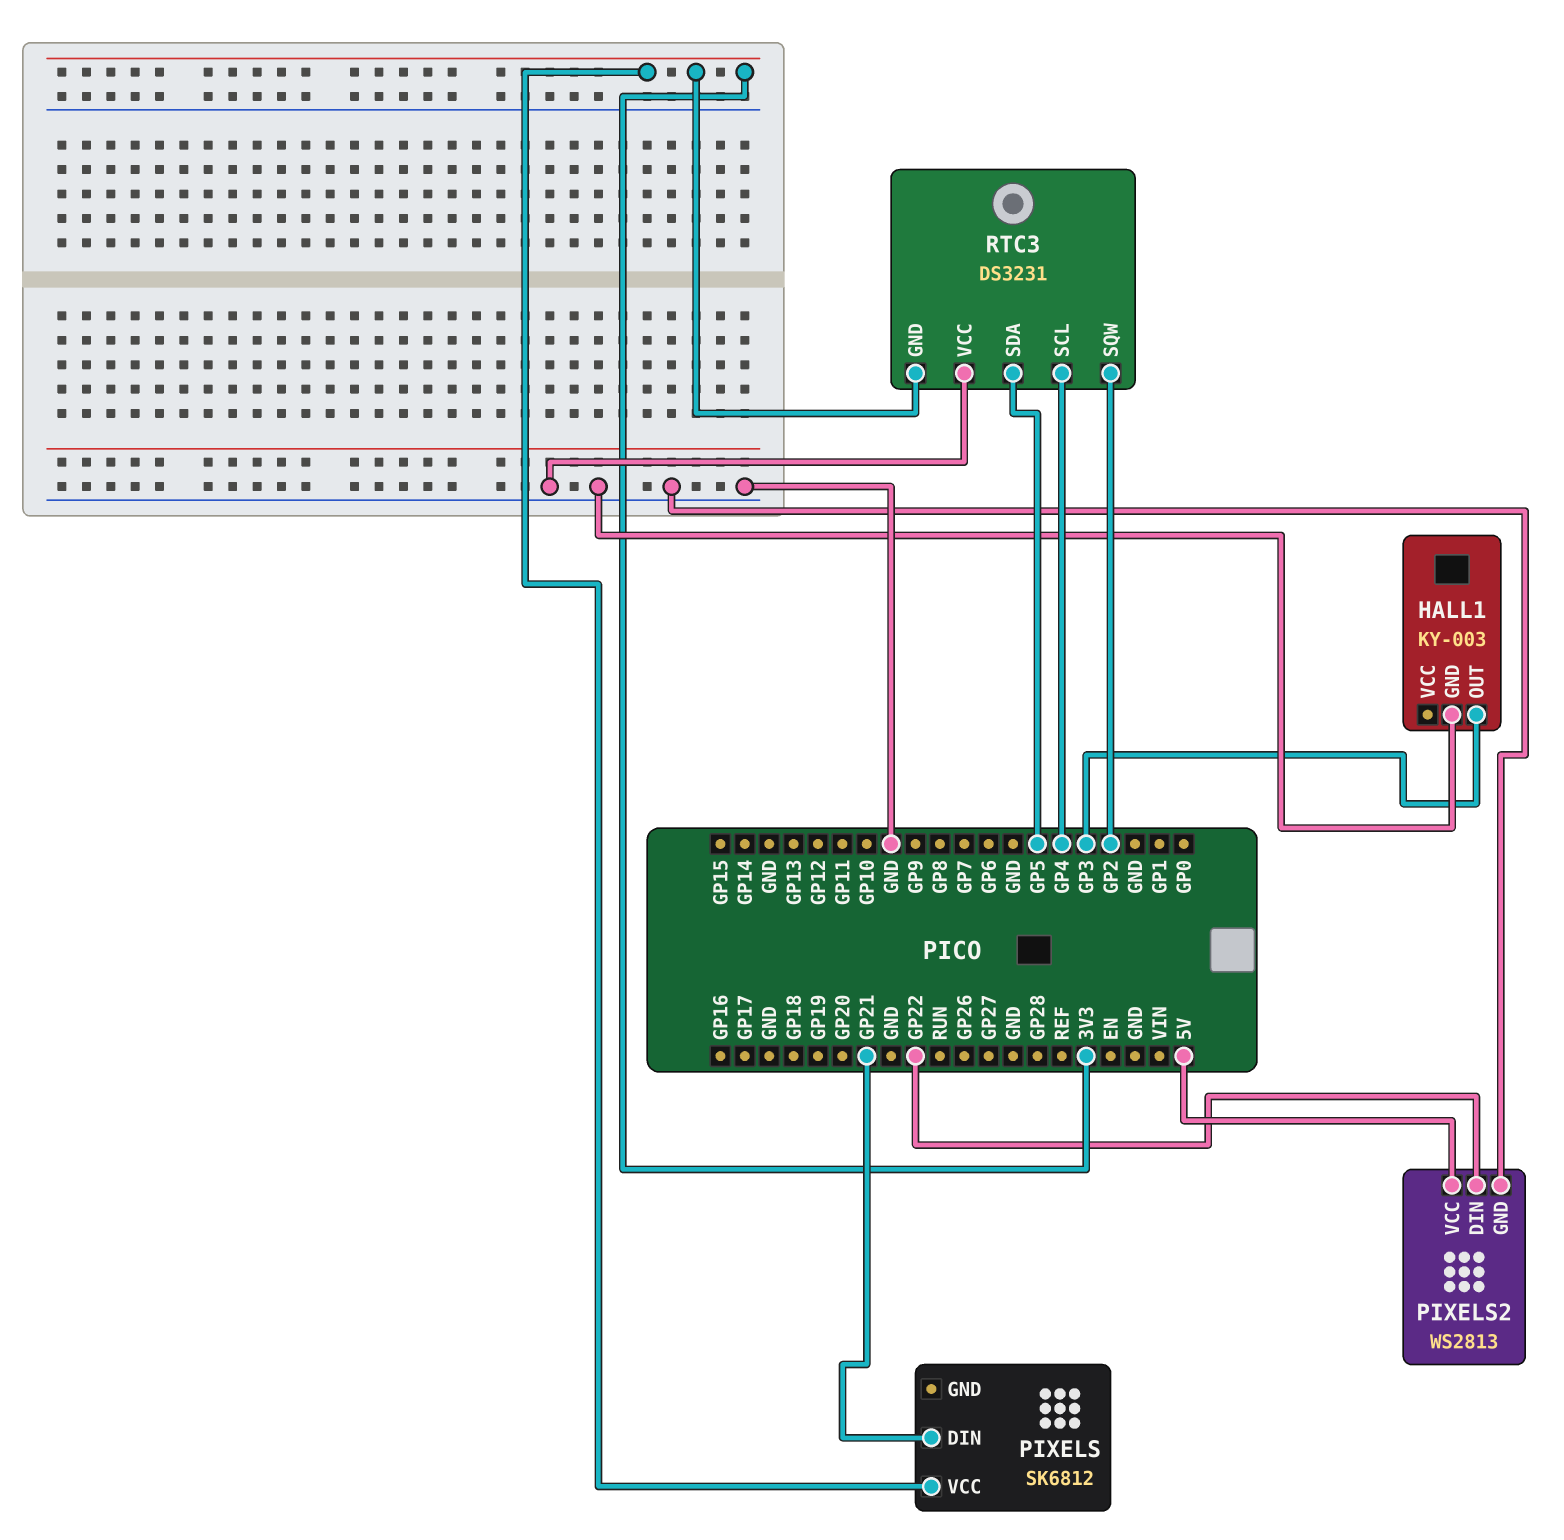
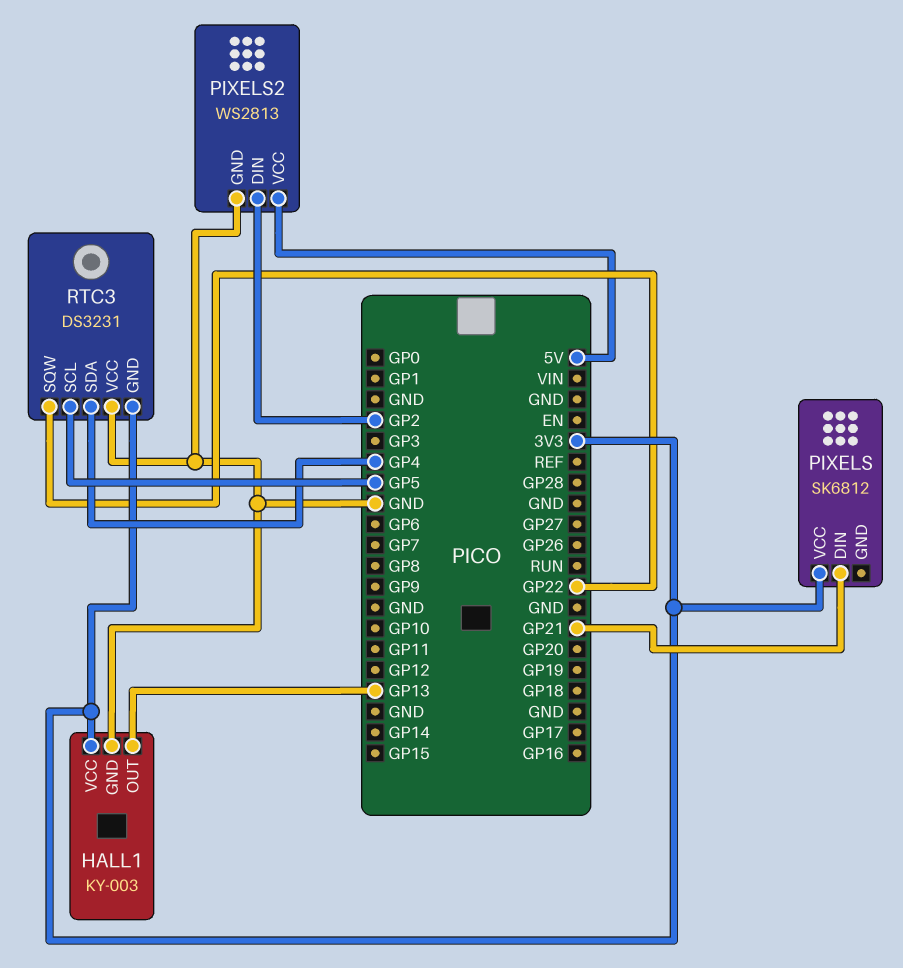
HALL1 pin OUT: GP3 -> GP13
HALL1 pin VCC: none -> 3V3
PIXELS2 pin DIN: GP22 -> GP2
RTC3 pin SCL: GP4 -> GP5
RTC3 pin SDA: GP5 -> GP4
RTC3 pin SQW: GP2 -> GP22

